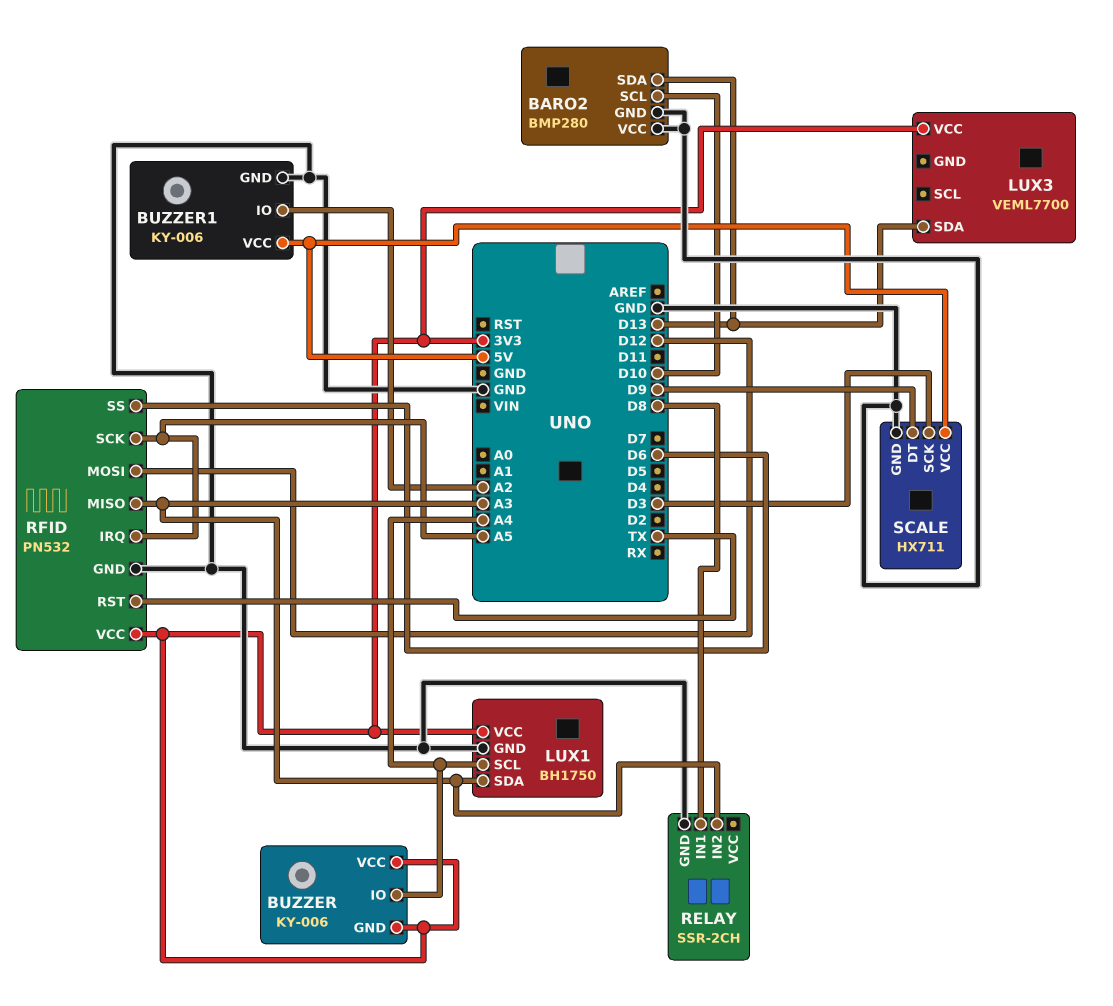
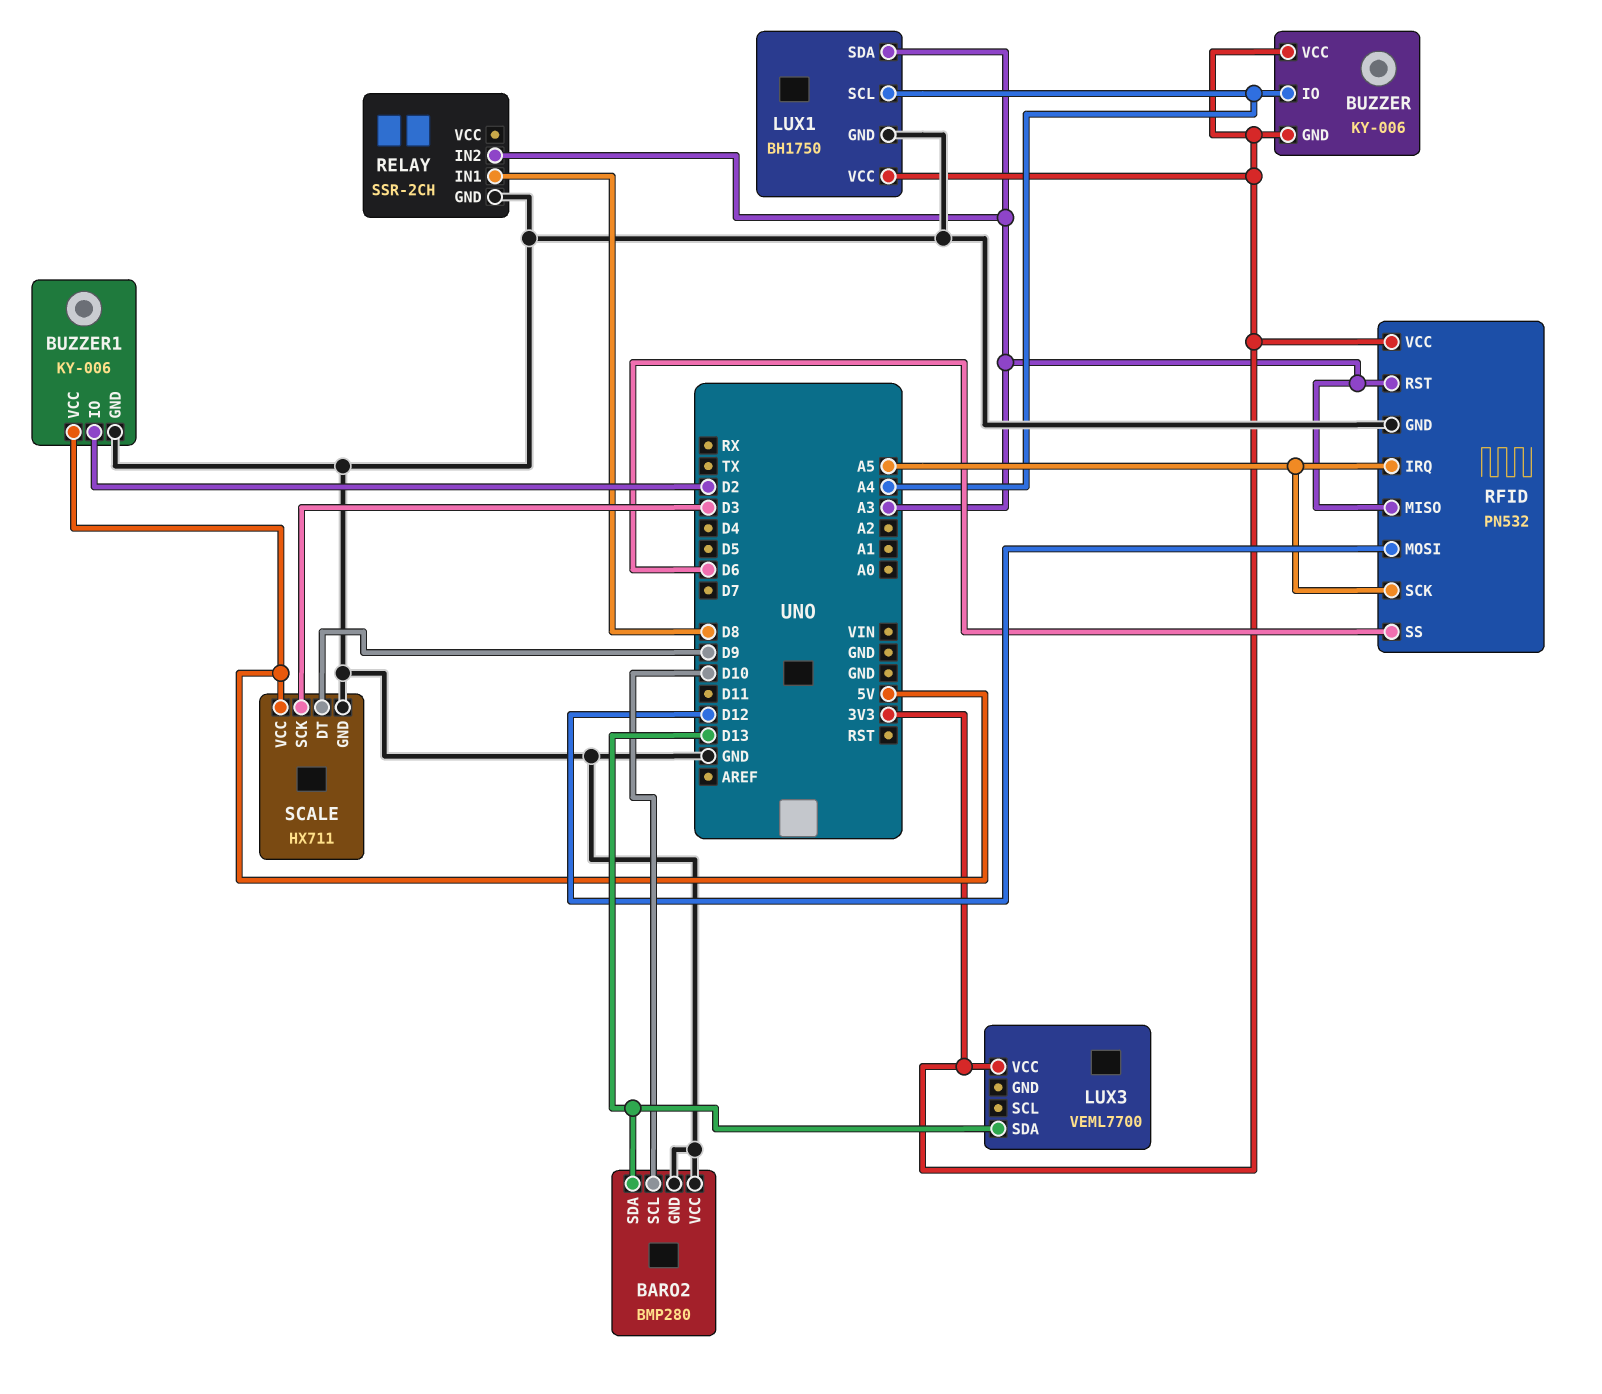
BUZZER1 pin IO: A2 -> D2
RFID pin RST: TX -> A3

